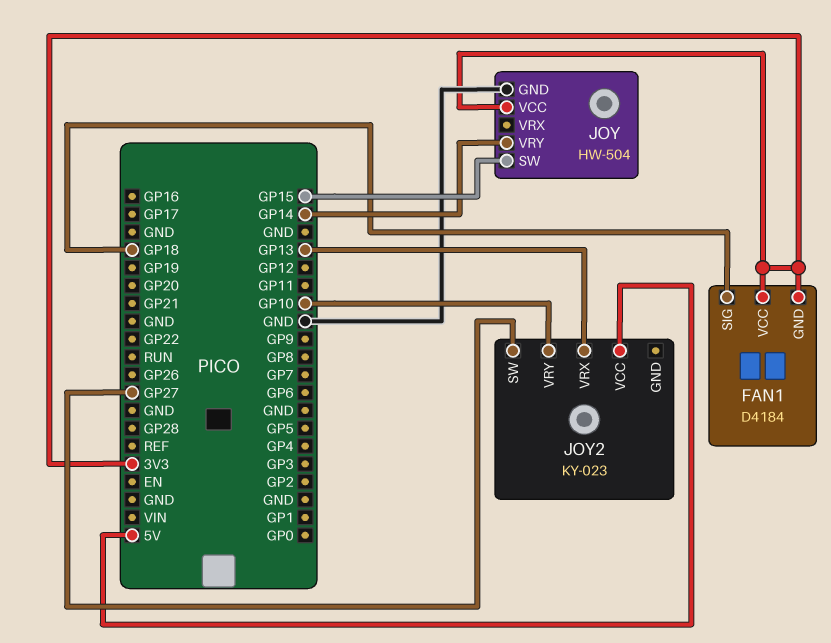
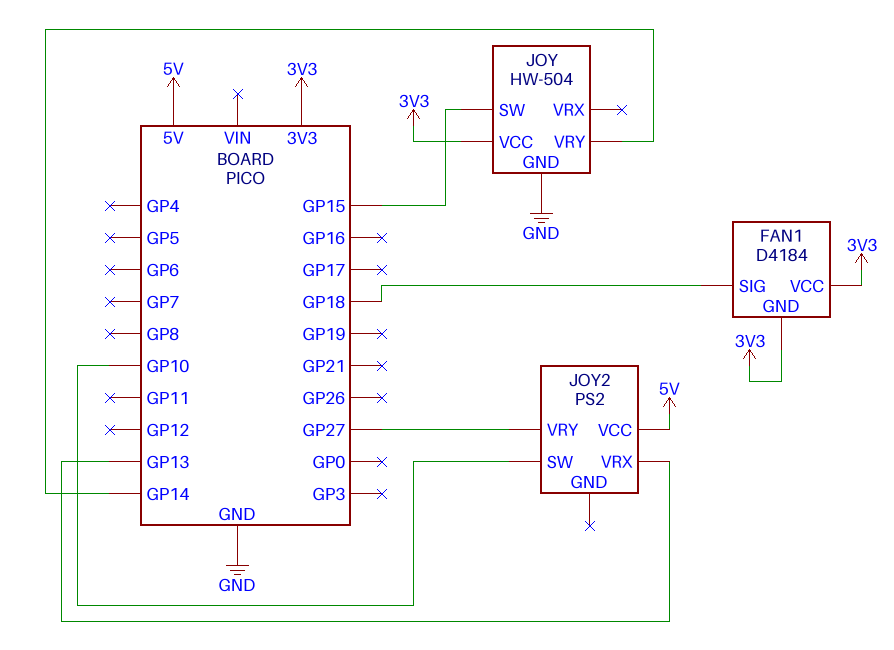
JOY2: KY-023 -> PS2
JOY2 pin SW: GP27 -> GP10
JOY2 pin VRY: GP10 -> GP27

